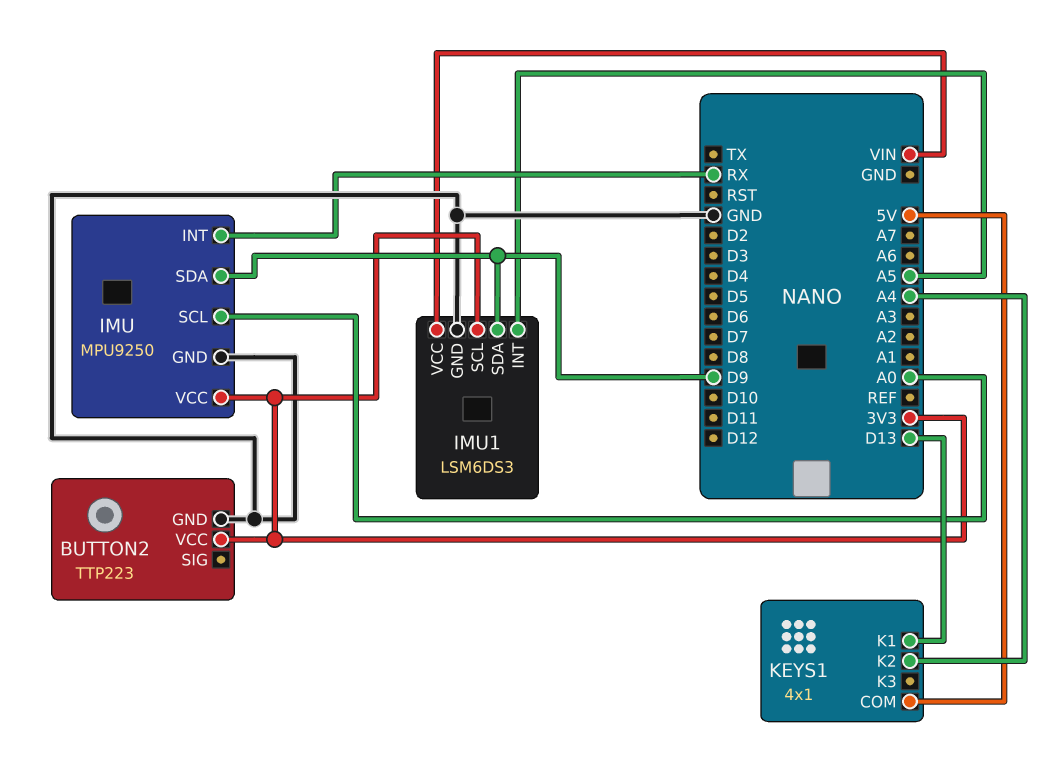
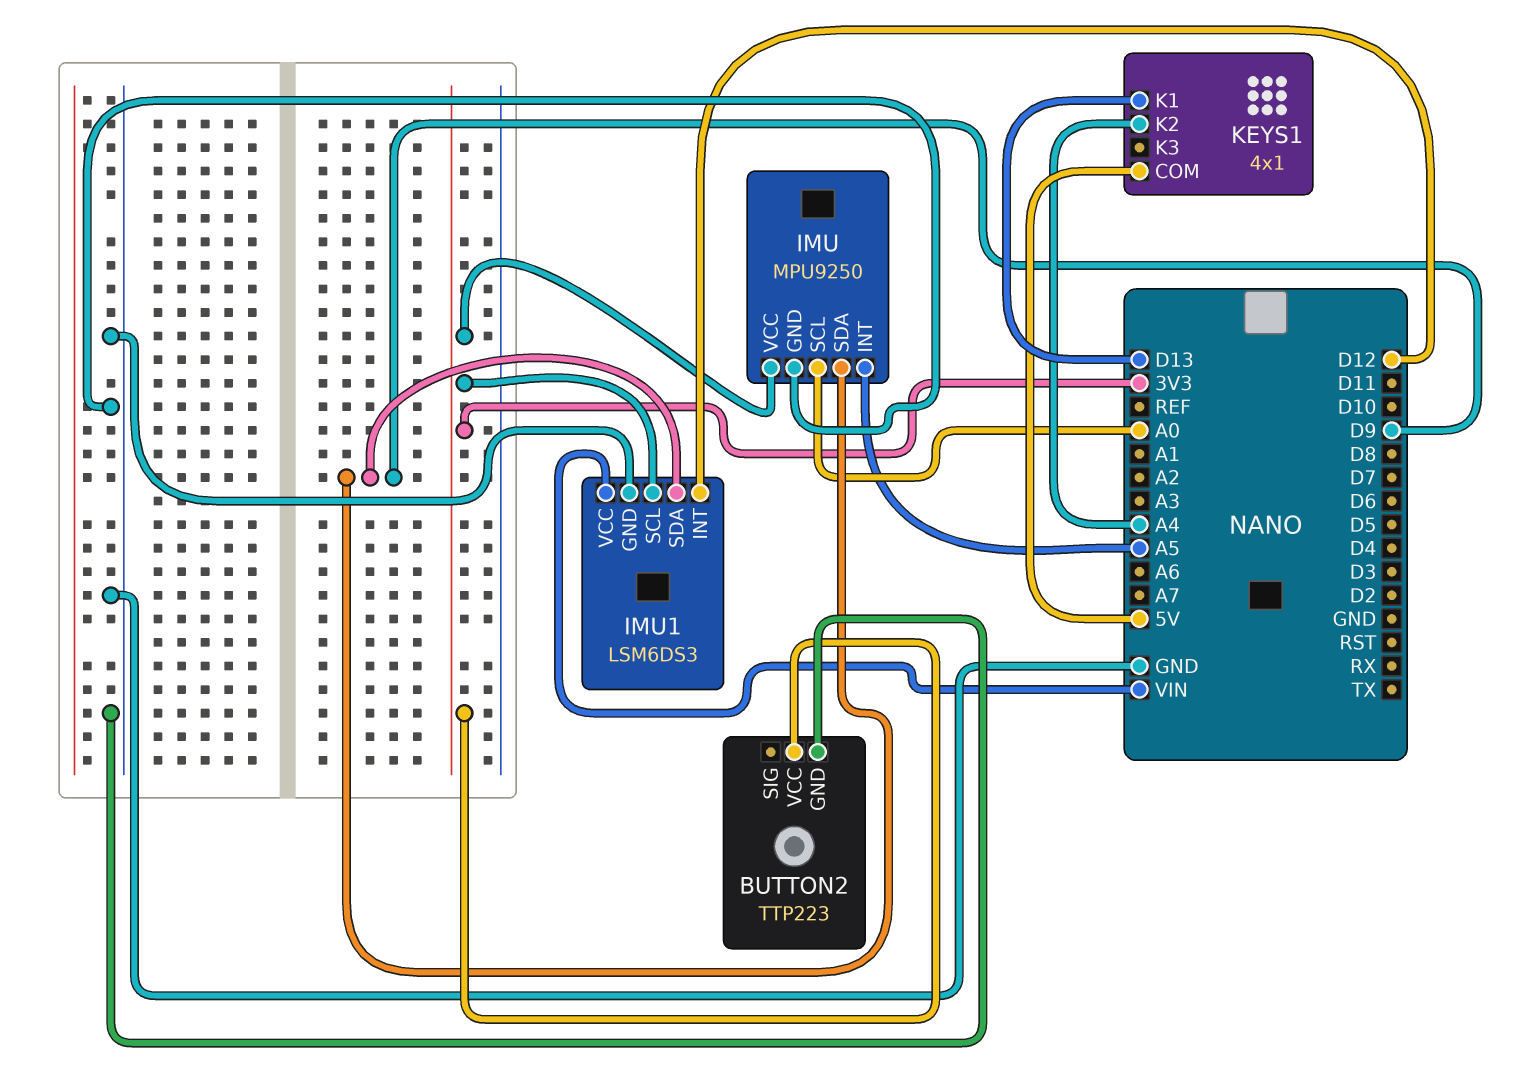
IMU pin INT: RX -> A5
IMU1 pin INT: A5 -> D12

